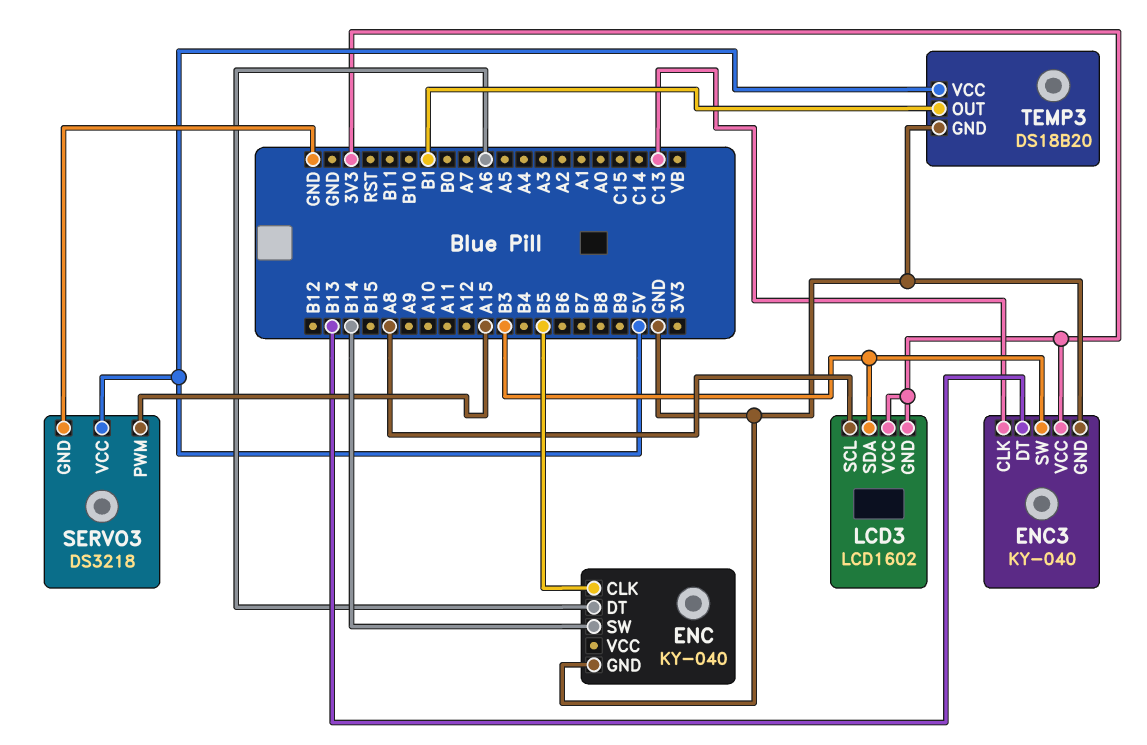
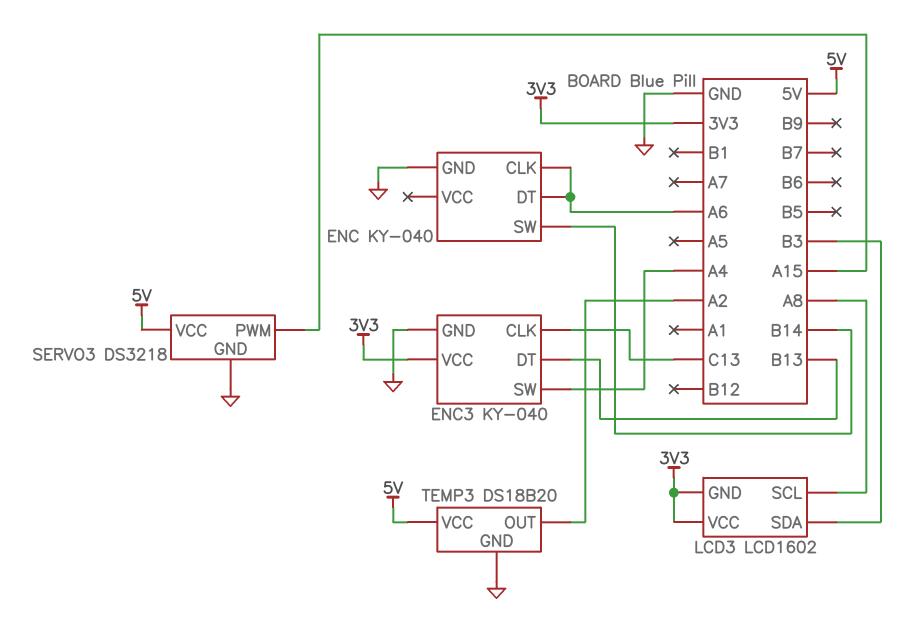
ENC pin CLK: B5 -> A6
ENC3 pin SW: B3 -> A4
TEMP3 pin OUT: B1 -> A2

